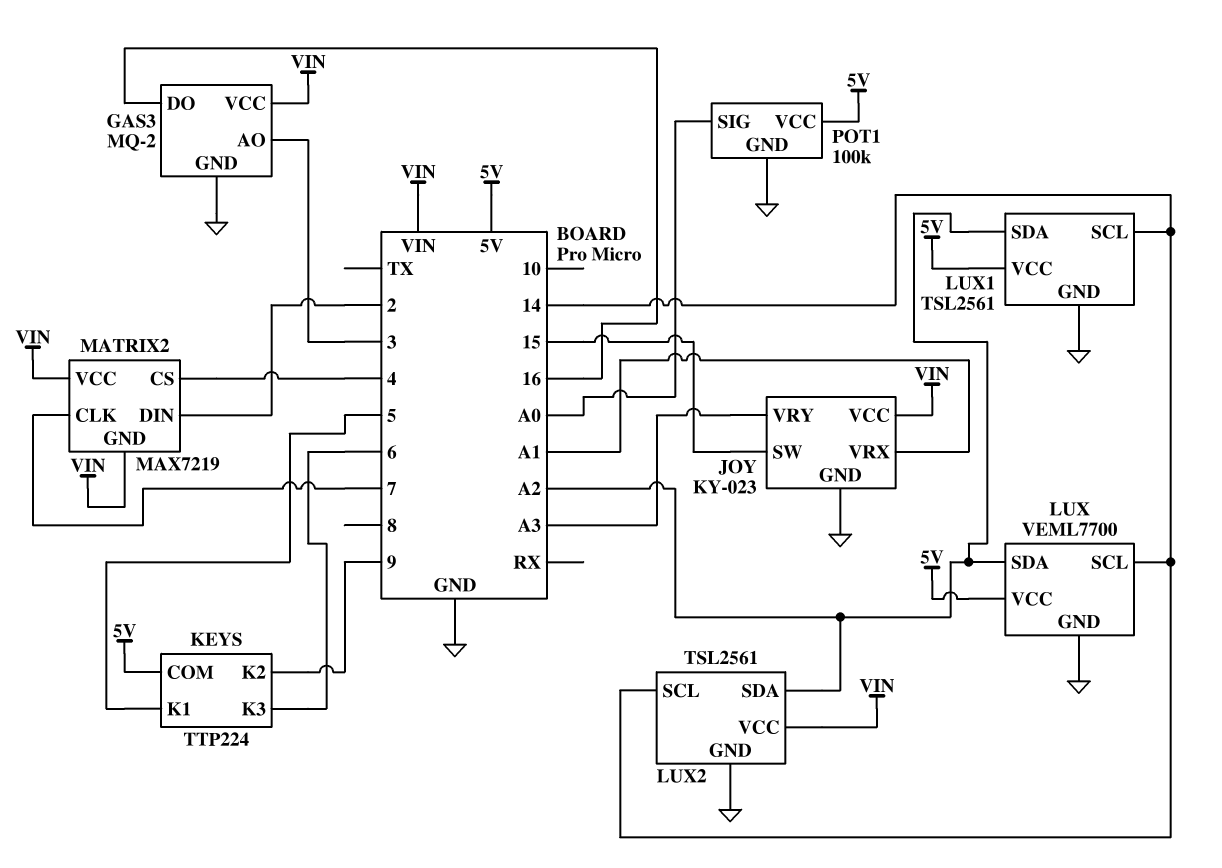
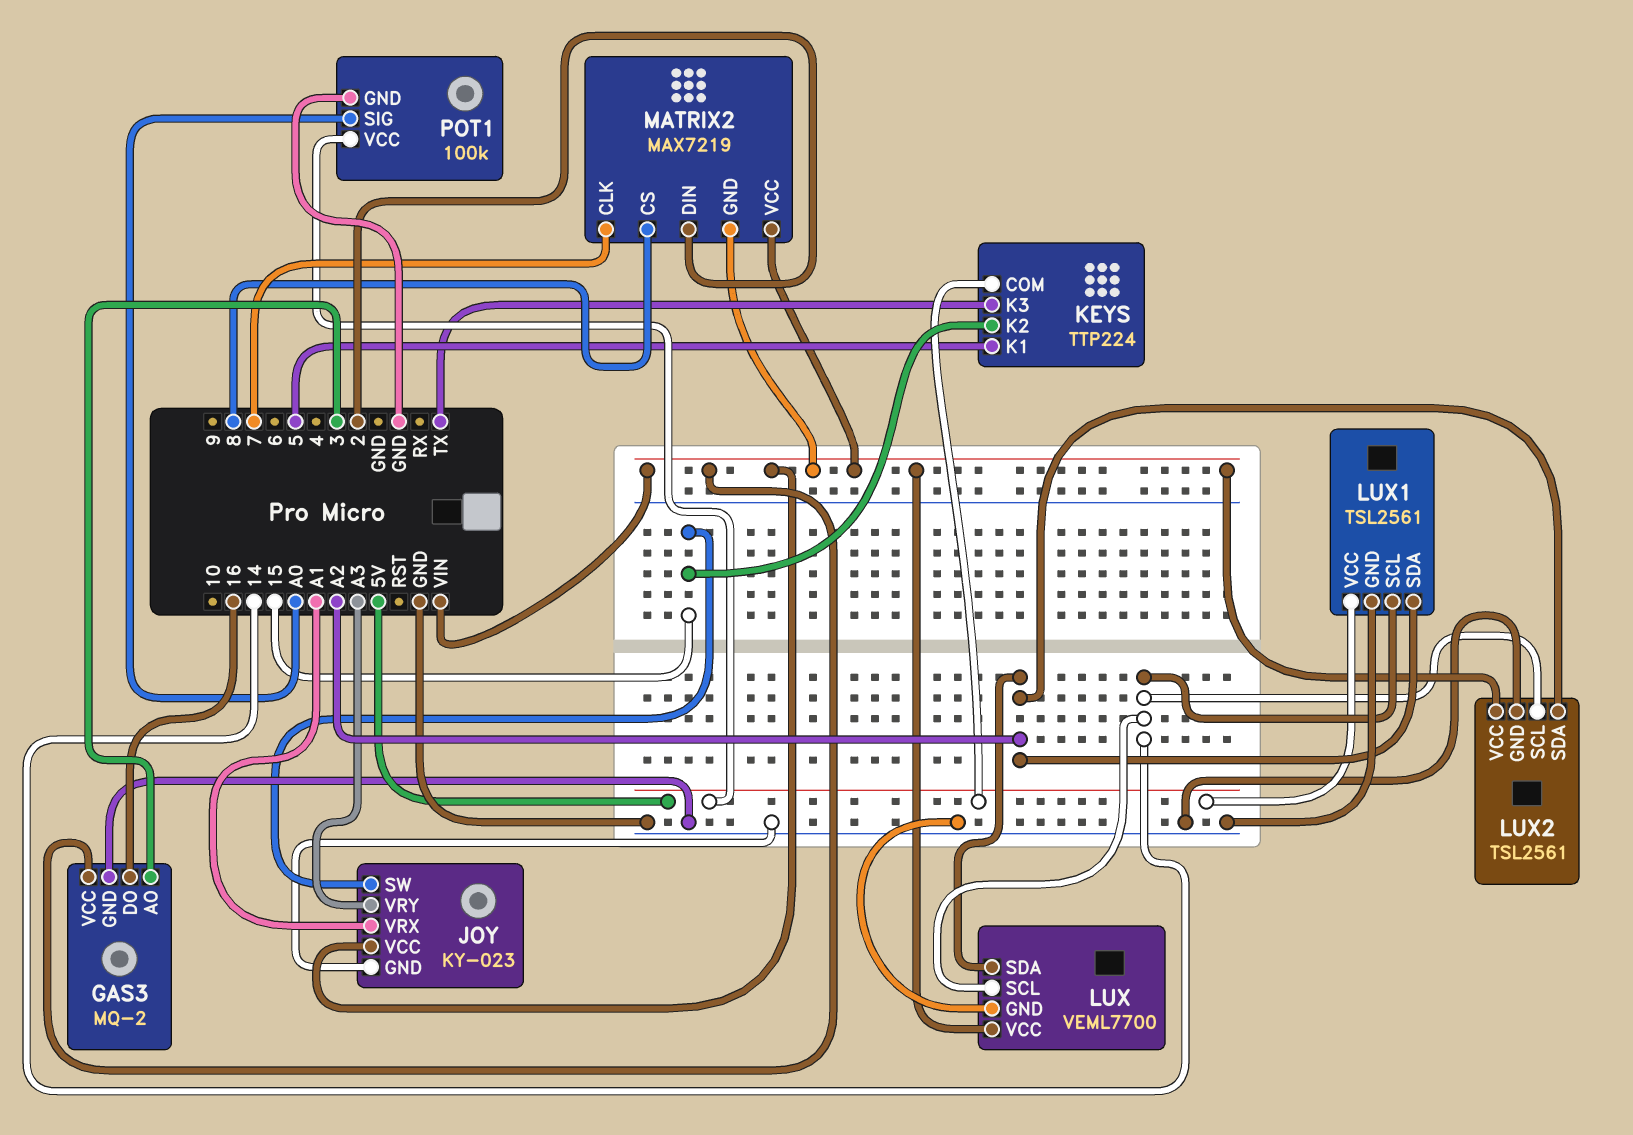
KEYS pin K2: 9 -> 15
KEYS pin K3: 6 -> TX
LUX pin VCC: 5V -> VIN
MATRIX2 pin CS: 4 -> 8

